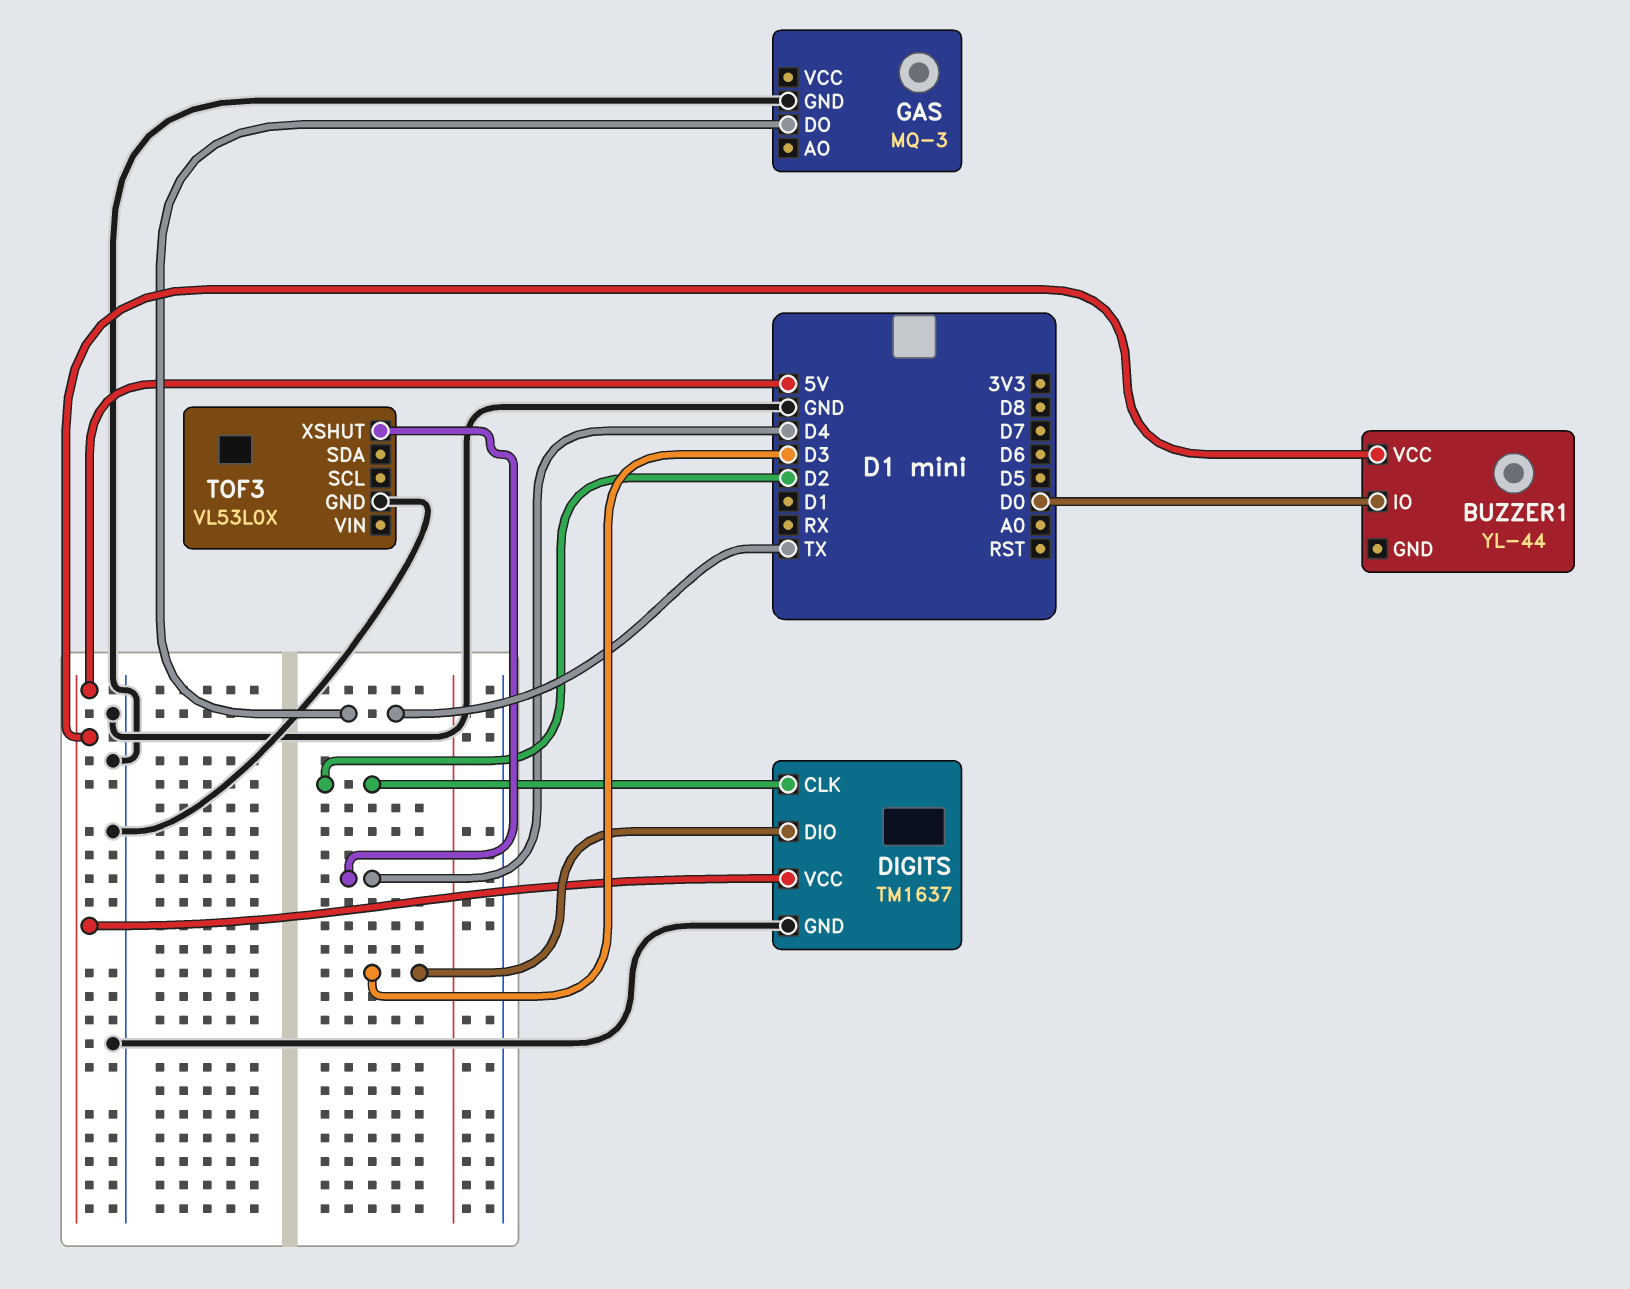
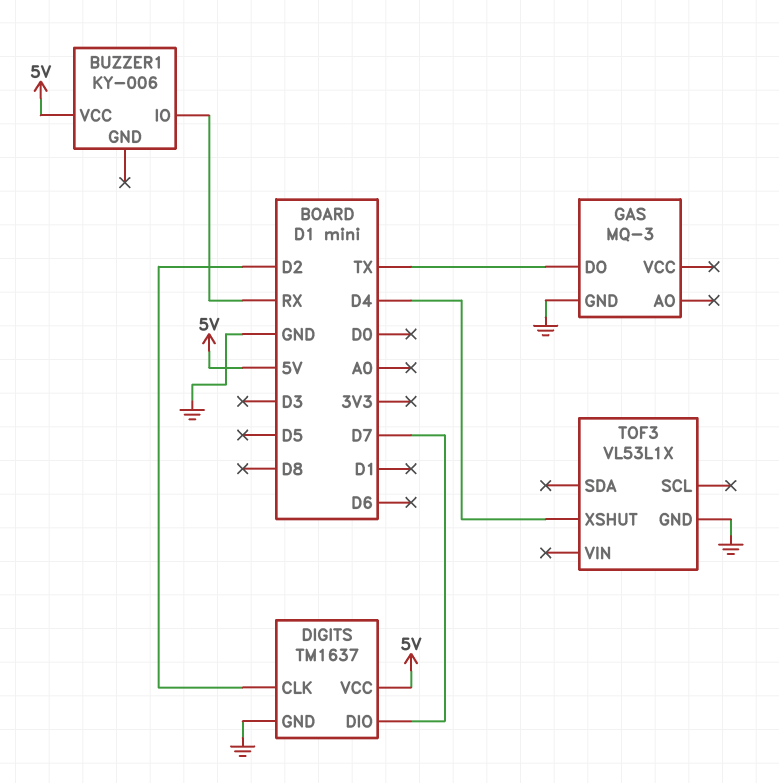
BUZZER1: YL-44 -> KY-006
BUZZER1 pin IO: D0 -> RX
DIGITS pin DIO: D3 -> D7
TOF3: VL53L0X -> VL53L1X

